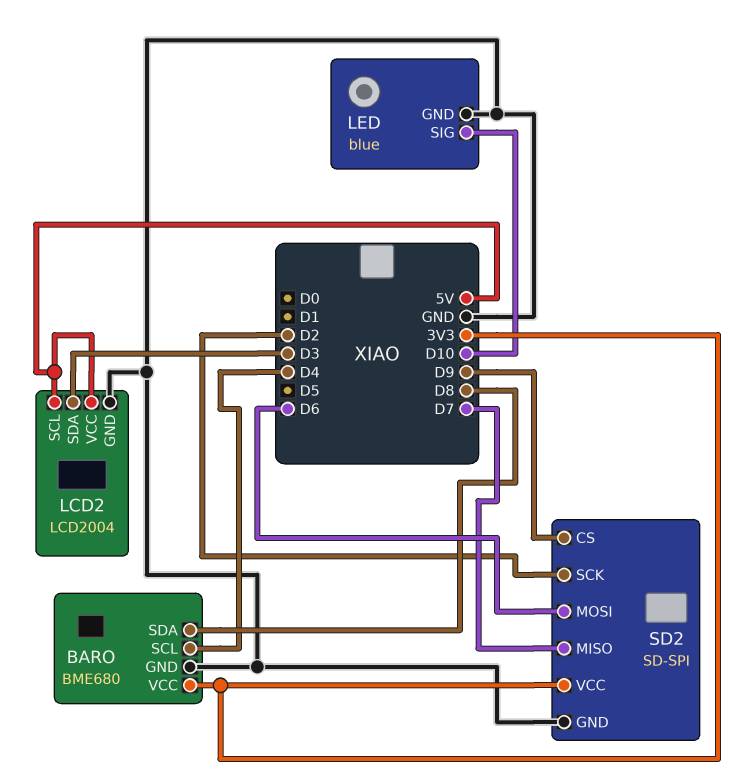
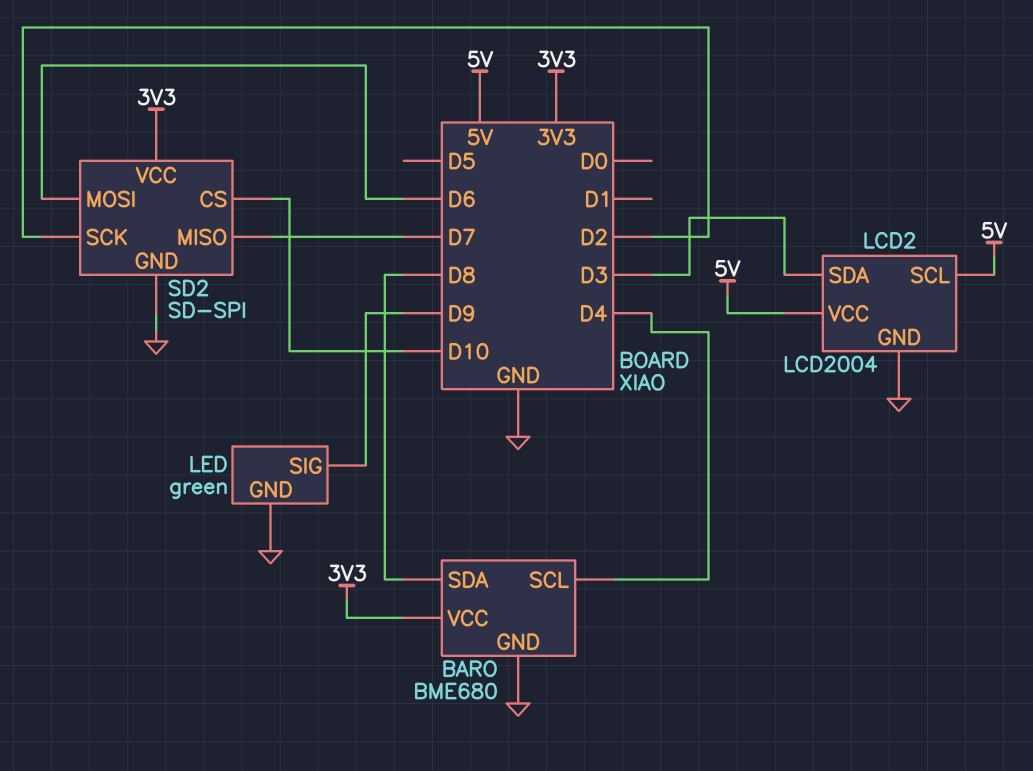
LED: blue -> green
LED pin SIG: D10 -> D9
SD2 pin CS: D9 -> D10

